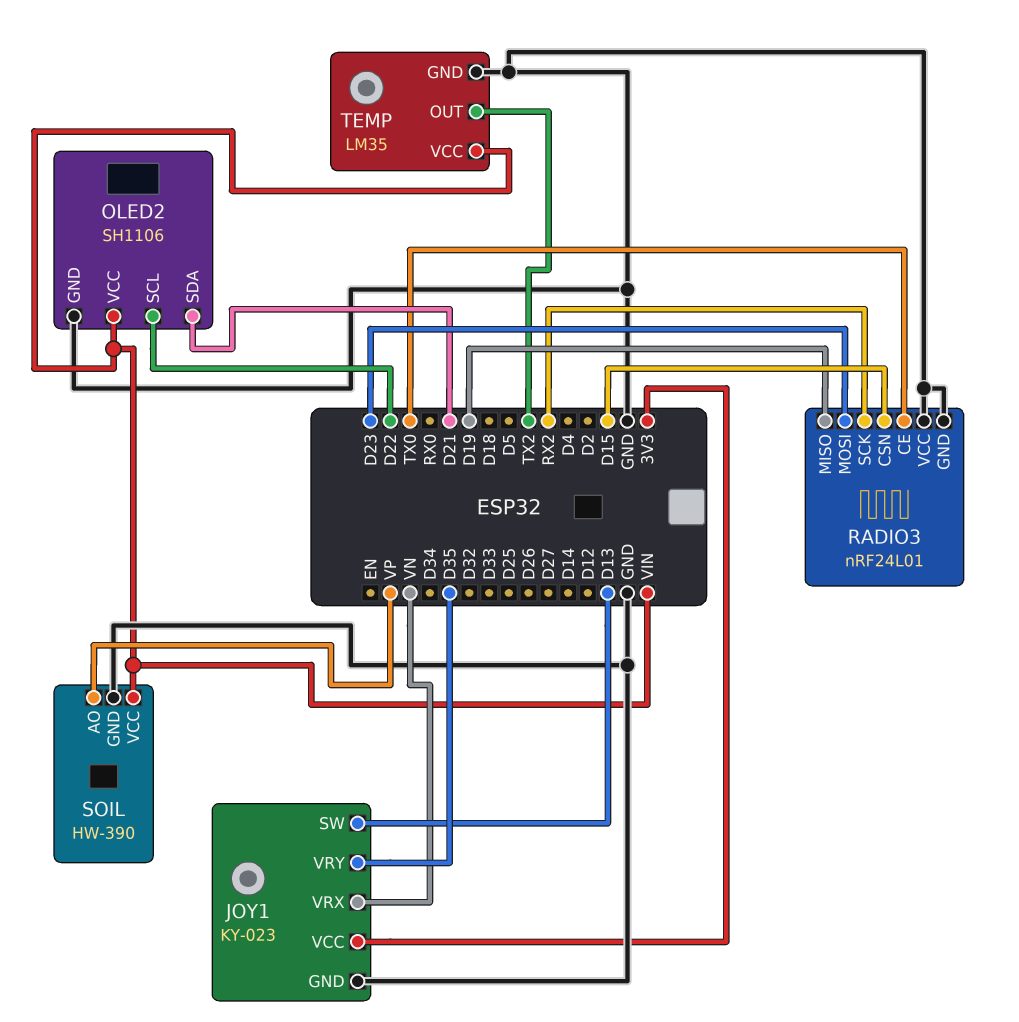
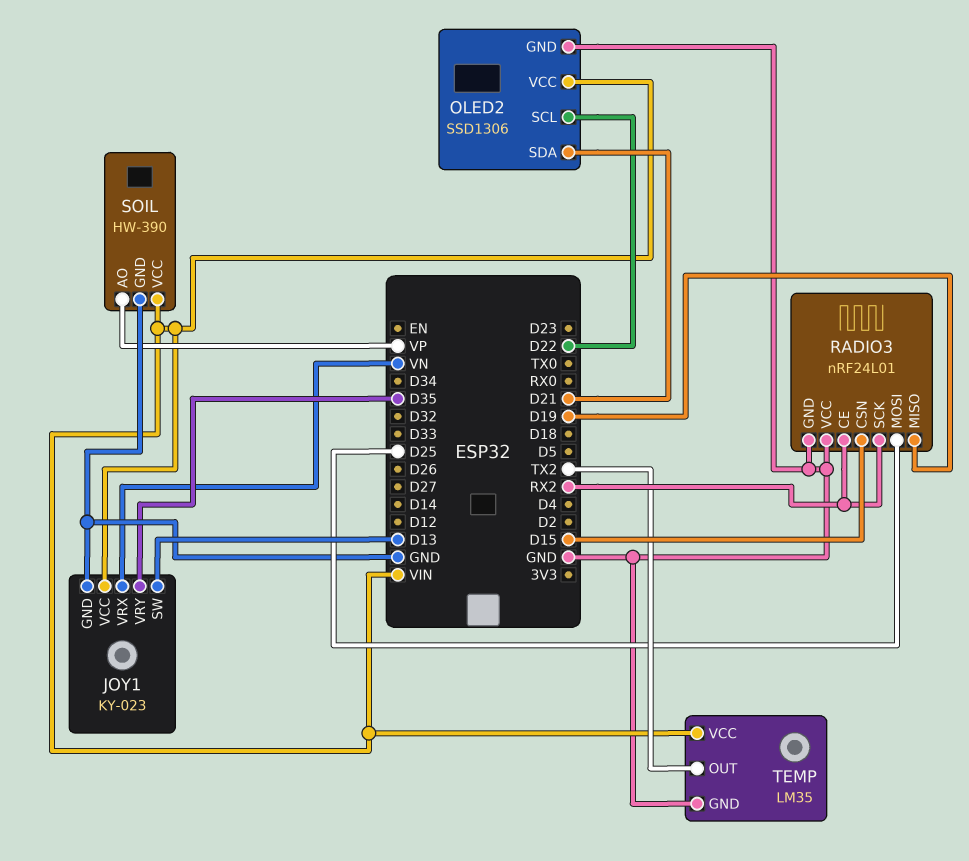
JOY1 pin VCC: 3V3 -> VIN
OLED2: SH1106 -> SSD1306
RADIO3 pin CE: TX0 -> RX2
RADIO3 pin MOSI: D23 -> D25

